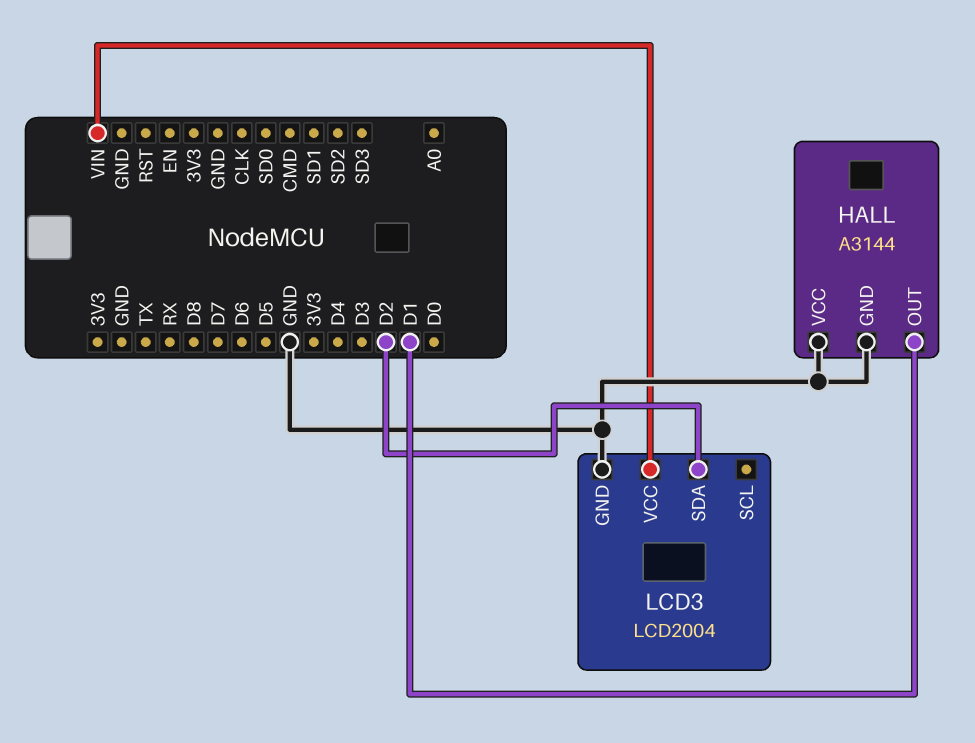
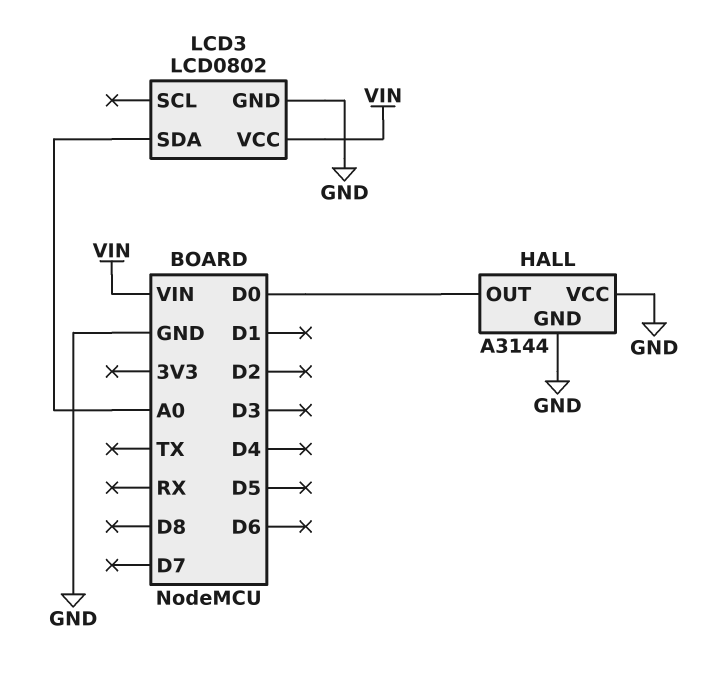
HALL pin OUT: D1 -> D0
LCD3: LCD2004 -> LCD0802
LCD3 pin SDA: D2 -> A0

